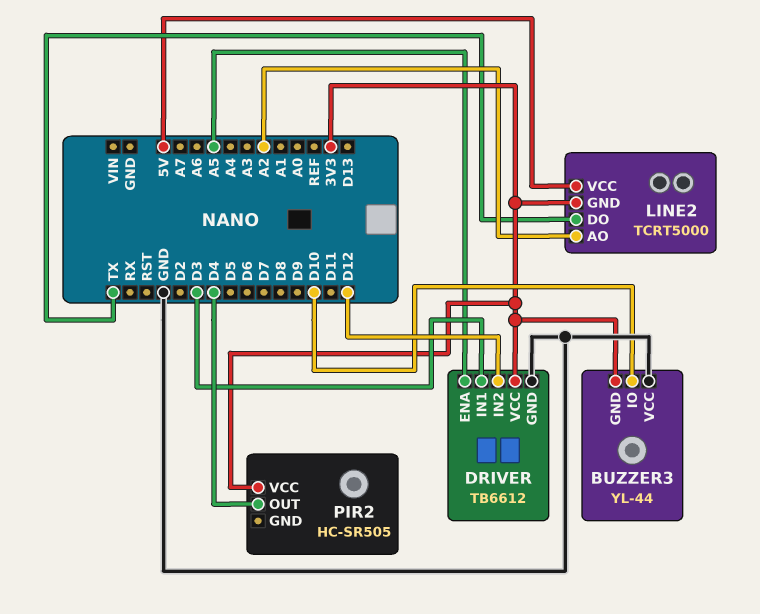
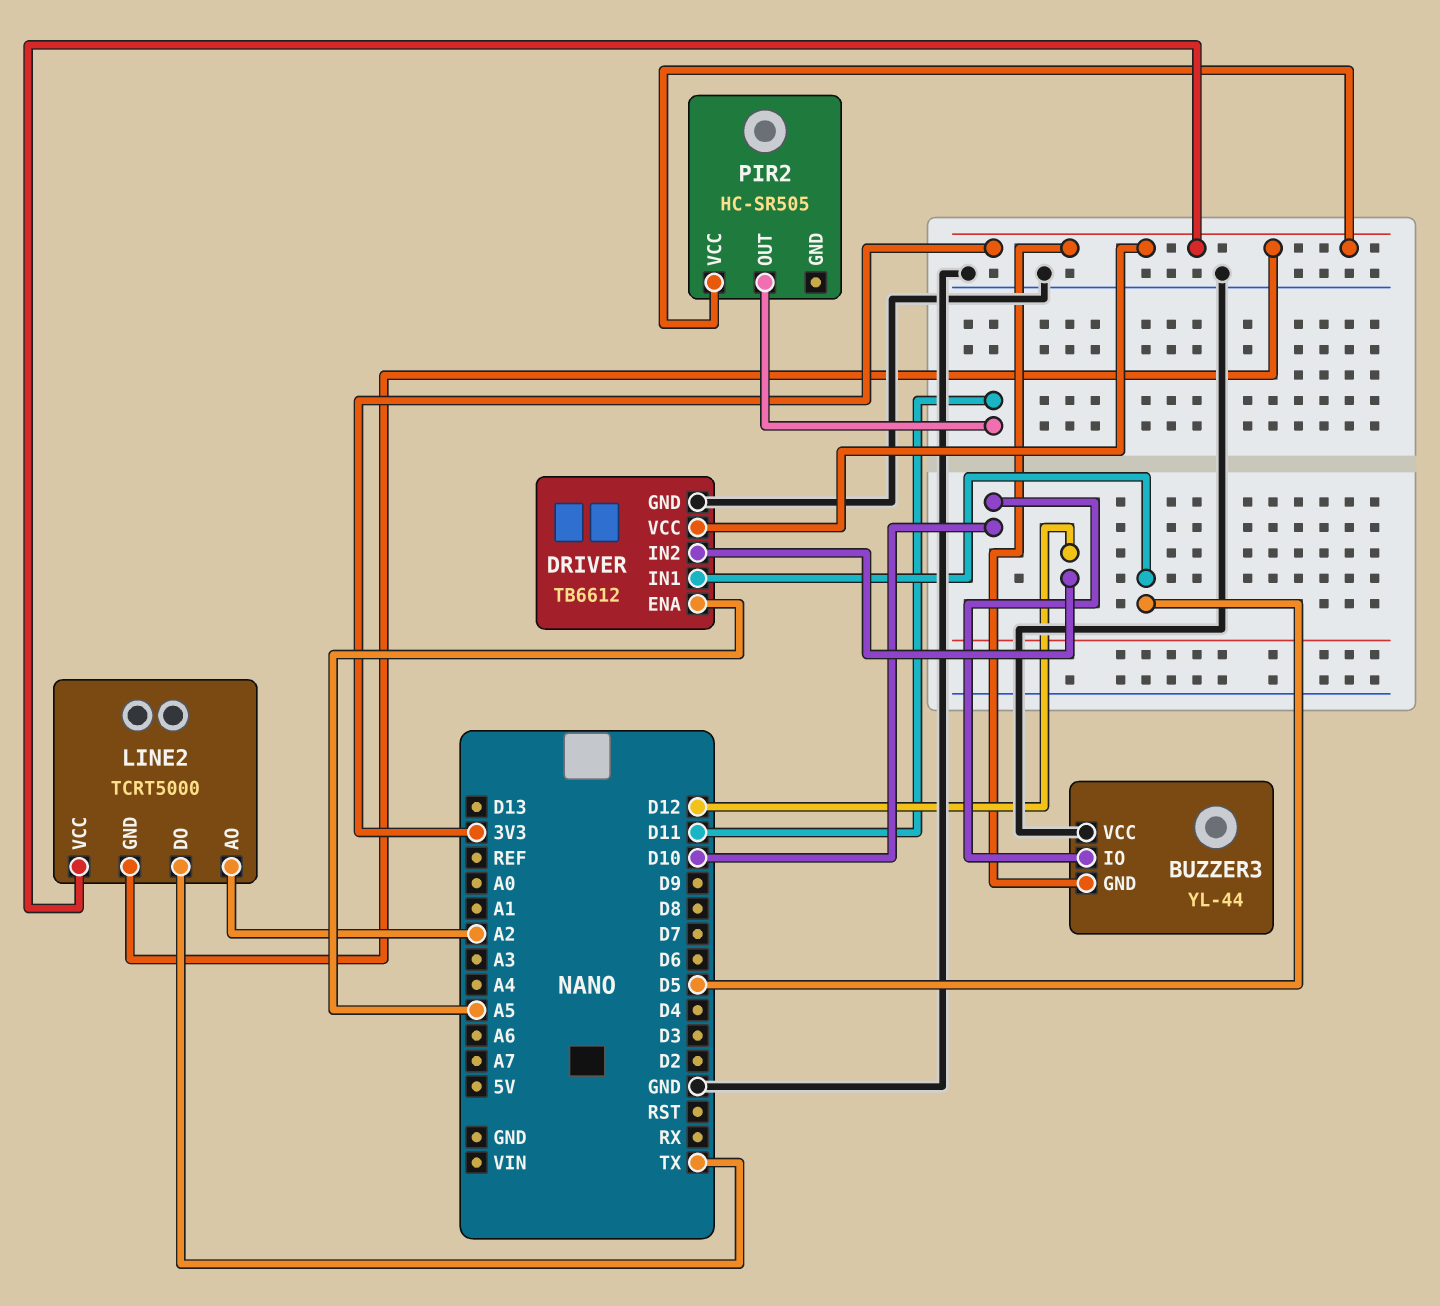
DRIVER pin IN1: D3 -> D5
LINE2 pin VCC: 5V -> 3V3
PIR2 pin OUT: D4 -> D11

